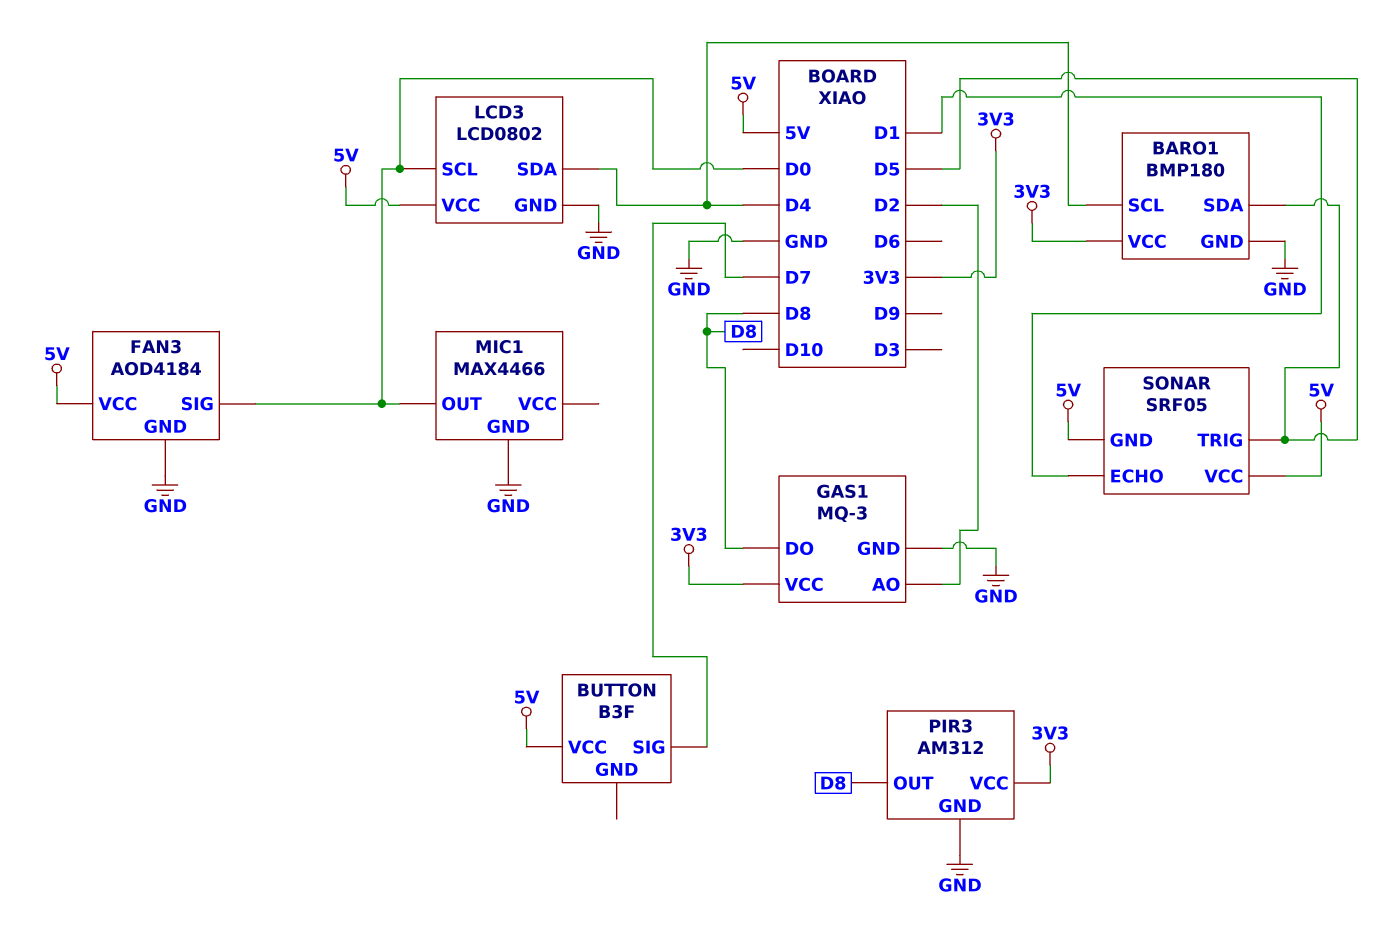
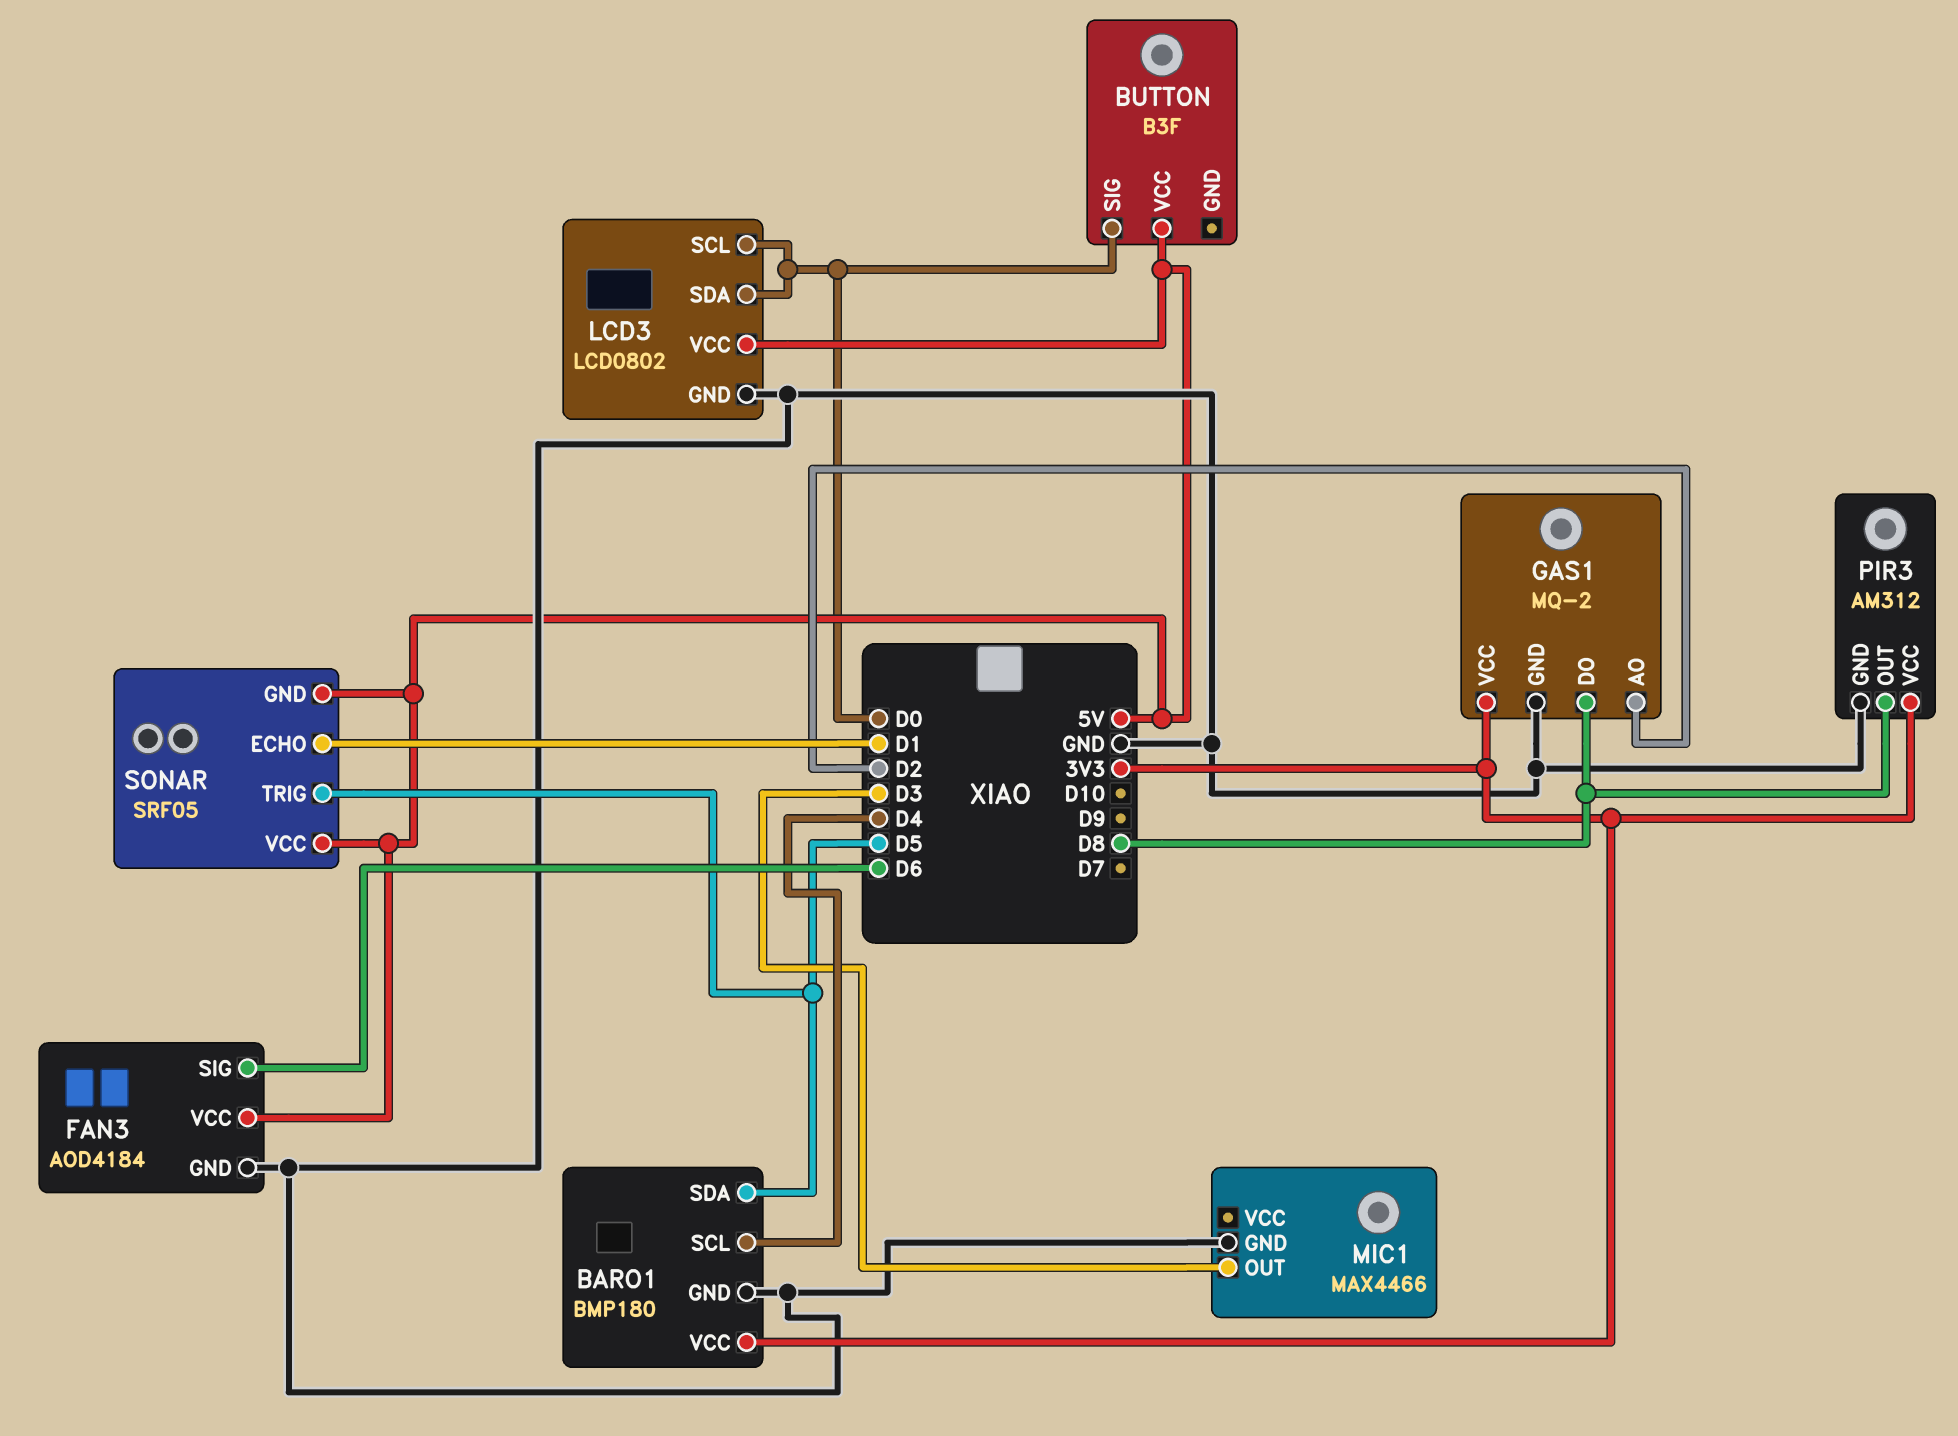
BUTTON pin SIG: D7 -> D0
FAN3 pin SIG: D0 -> D6
GAS1: MQ-3 -> MQ-2
LCD3 pin SDA: D4 -> D0
MIC1 pin OUT: D0 -> D3

